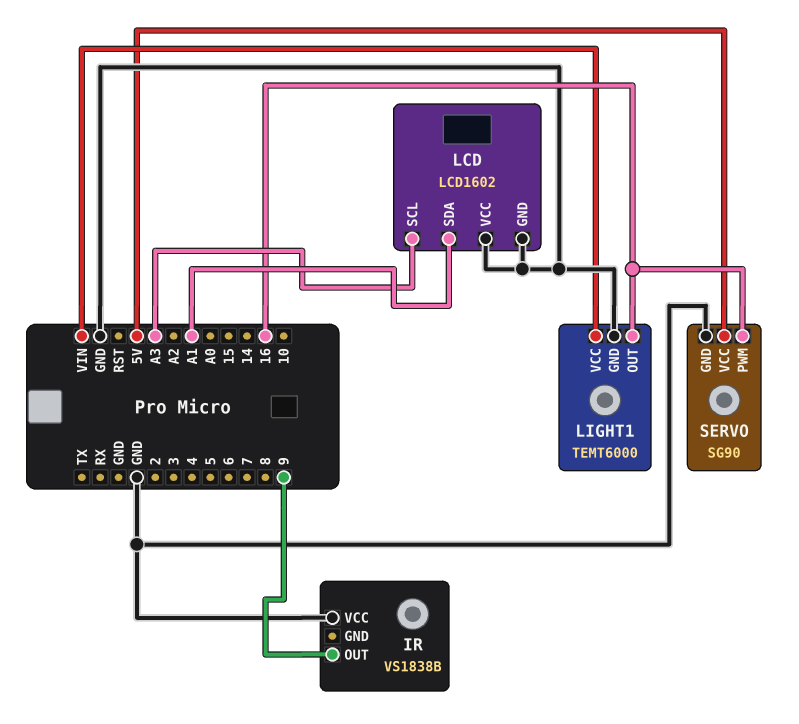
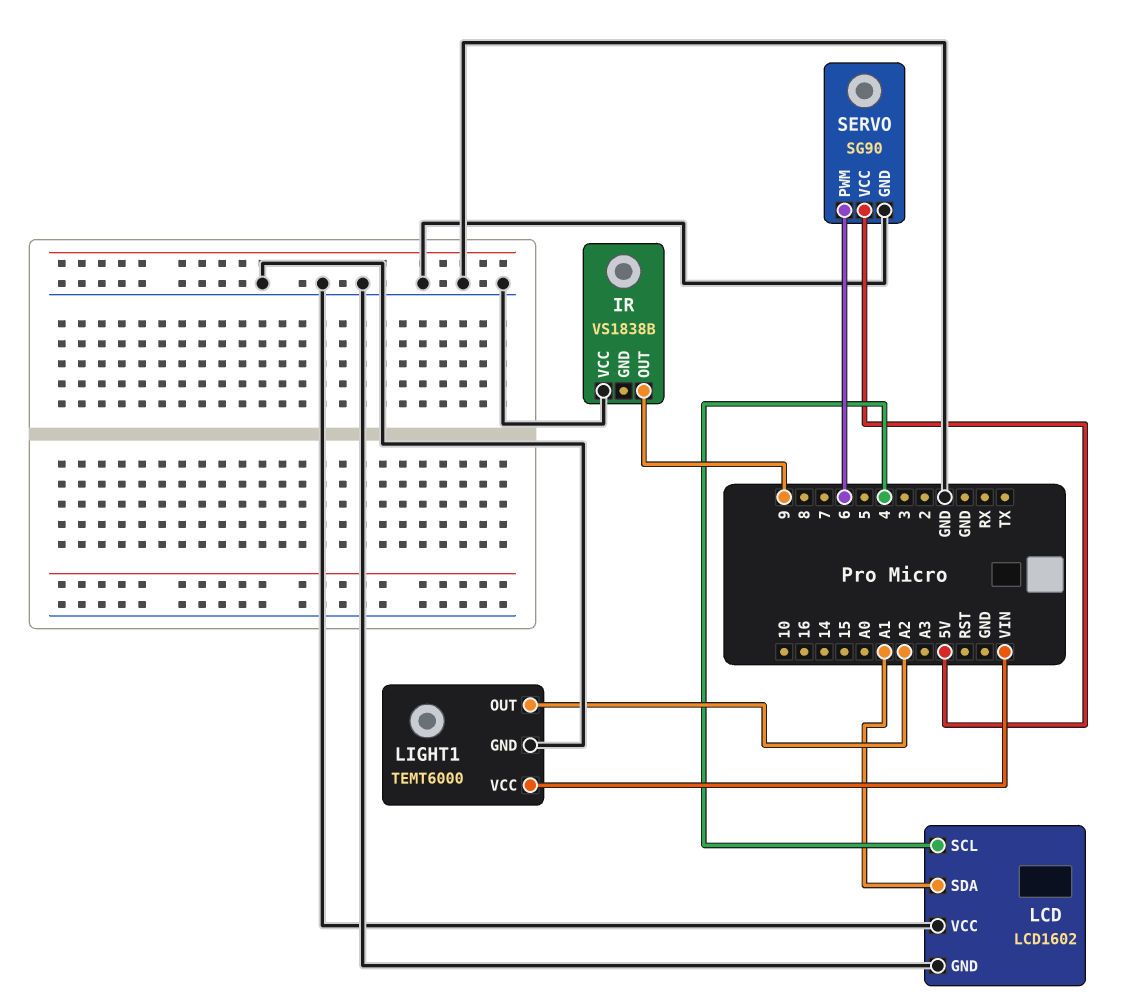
LCD pin SCL: A3 -> 4
LIGHT1 pin OUT: 16 -> A2
SERVO pin PWM: 16 -> 6

